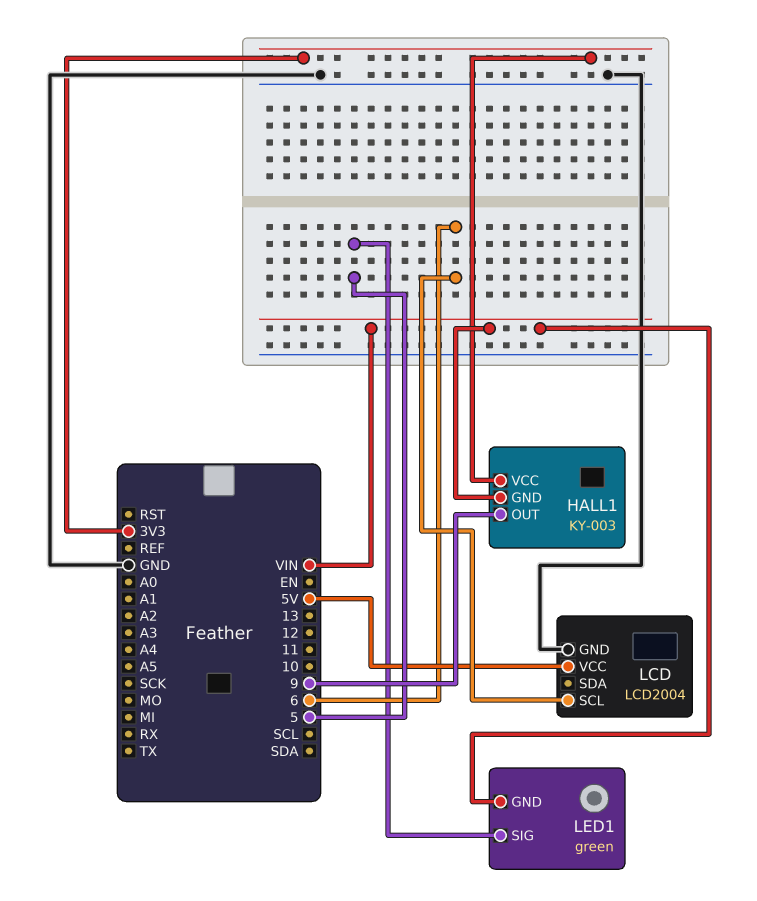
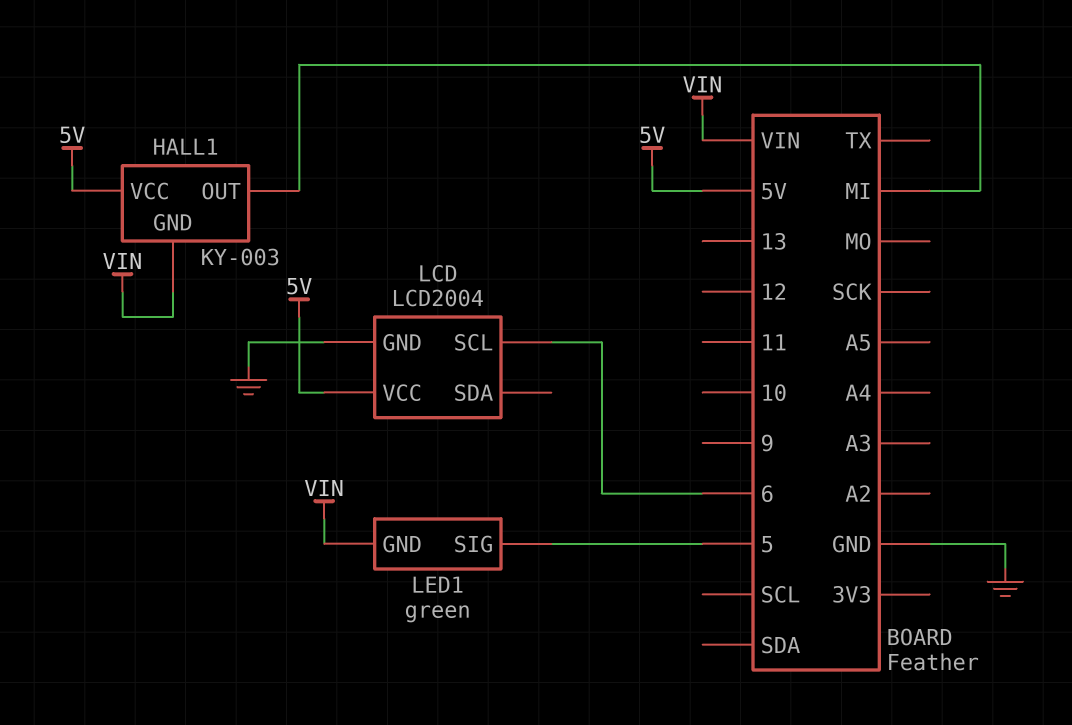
HALL1 pin OUT: 9 -> MI
HALL1 pin VCC: 3V3 -> 5V

